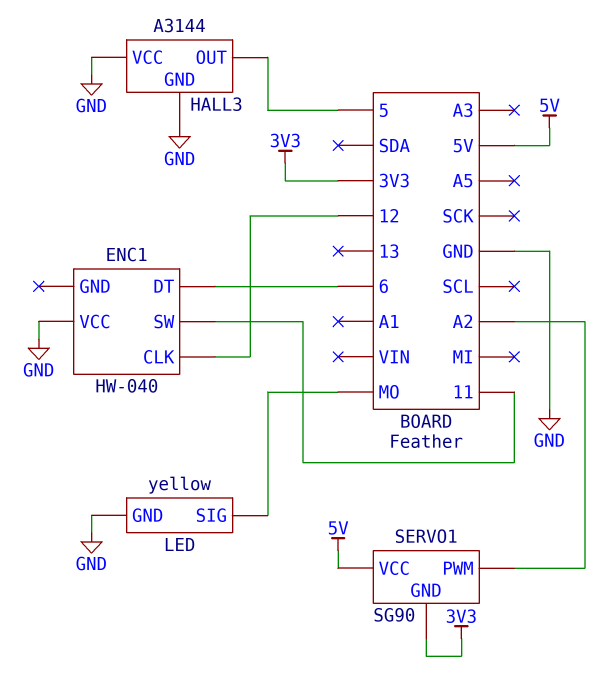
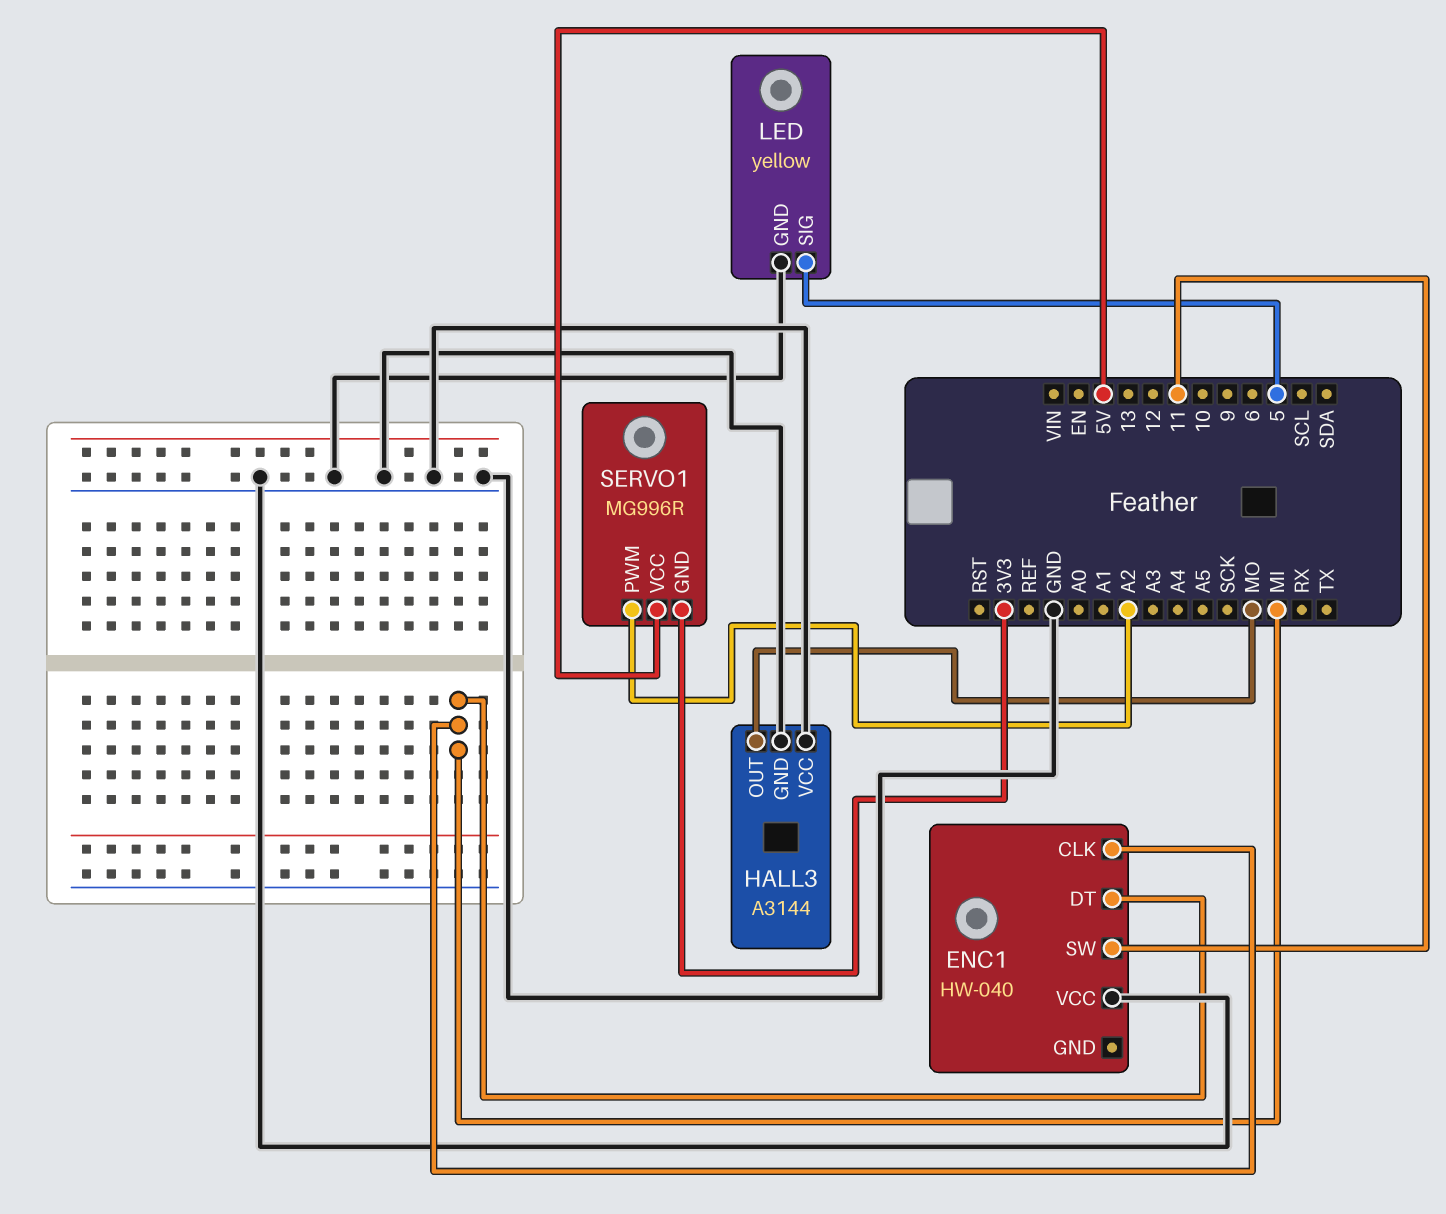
ENC1 pin CLK: 12 -> MI
ENC1 pin DT: 6 -> MI
HALL3 pin OUT: 5 -> MO
LED pin SIG: MO -> 5
SERVO1: SG90 -> MG996R

